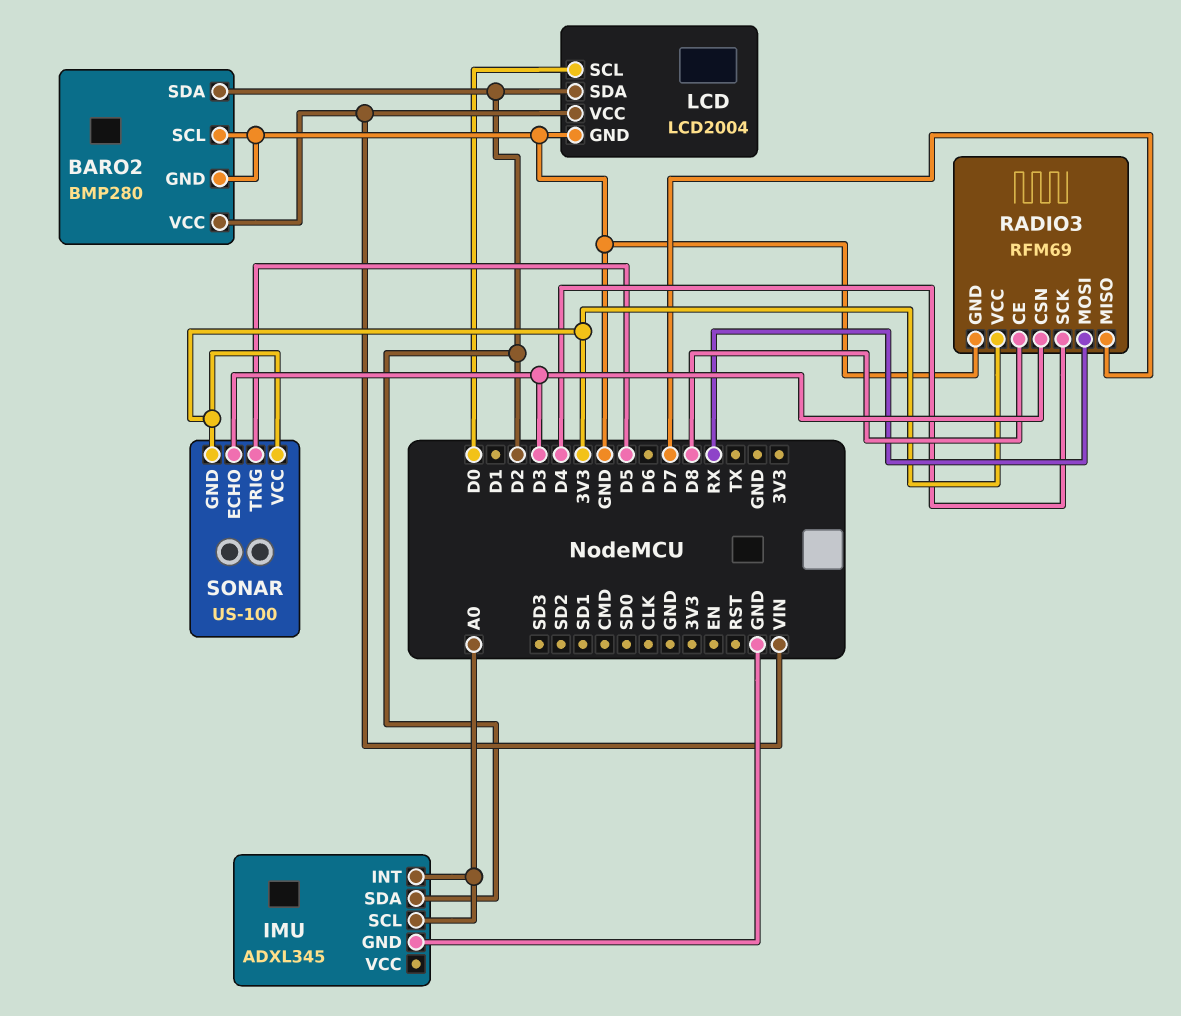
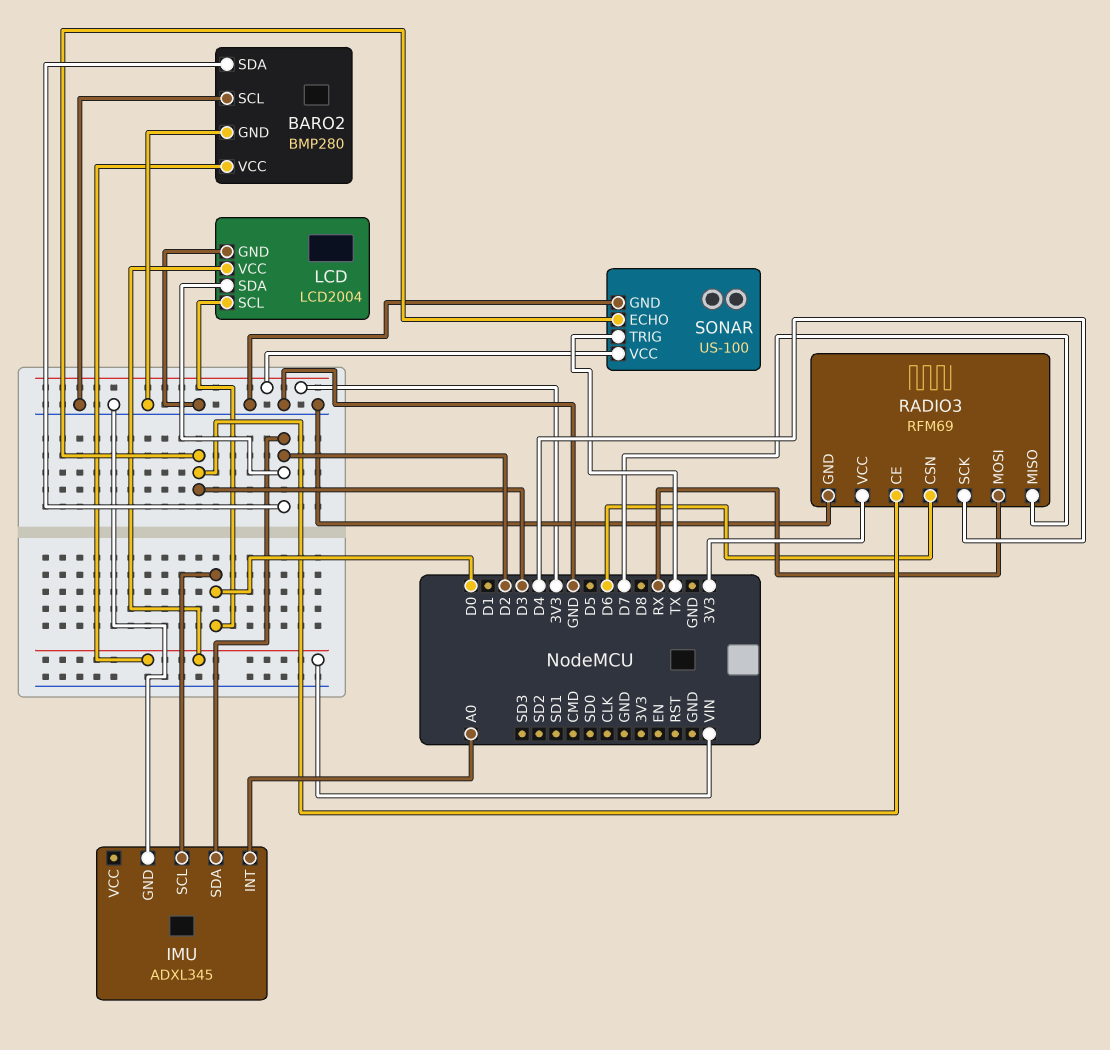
IMU pin SCL: A0 -> D0
RADIO3 pin CE: D8 -> D3
RADIO3 pin CSN: D3 -> D6
SONAR pin GND: 3V3 -> GND
SONAR pin TRIG: D5 -> TX

